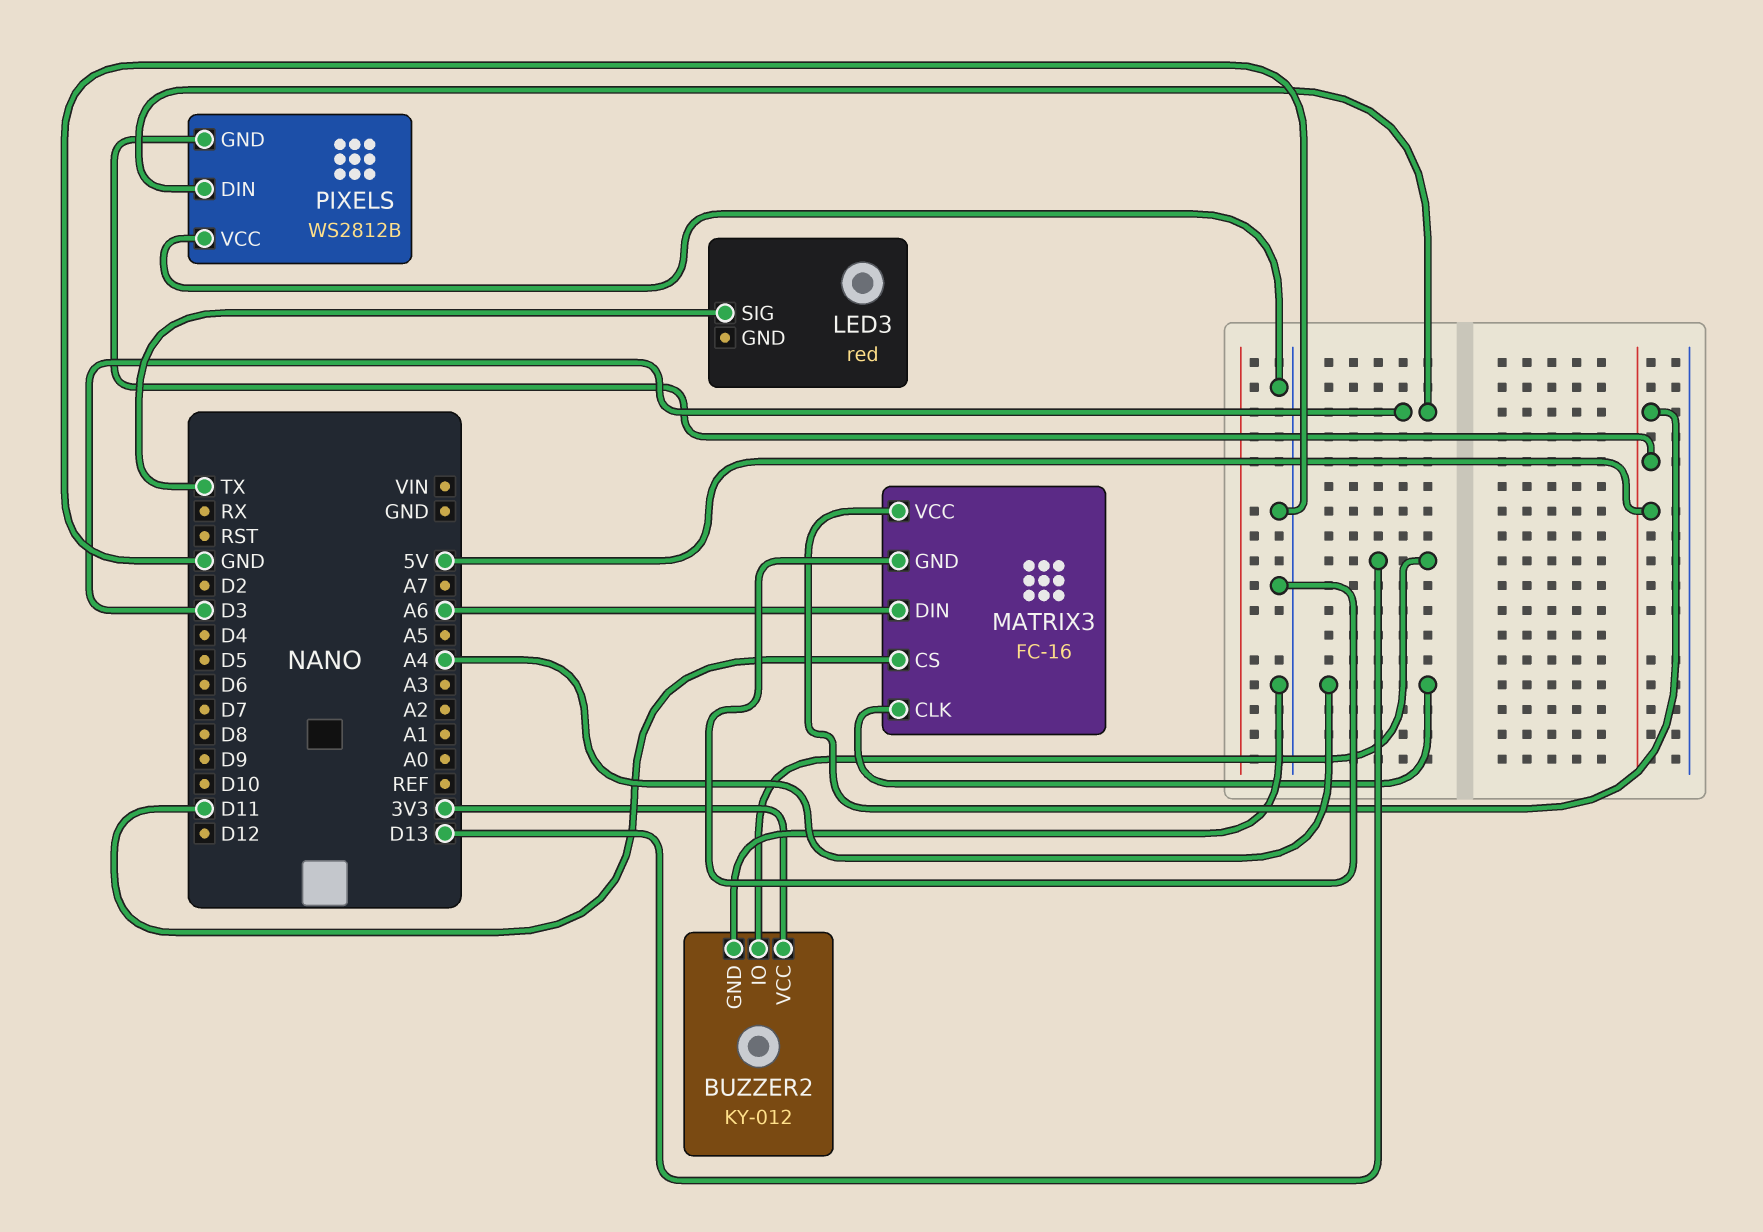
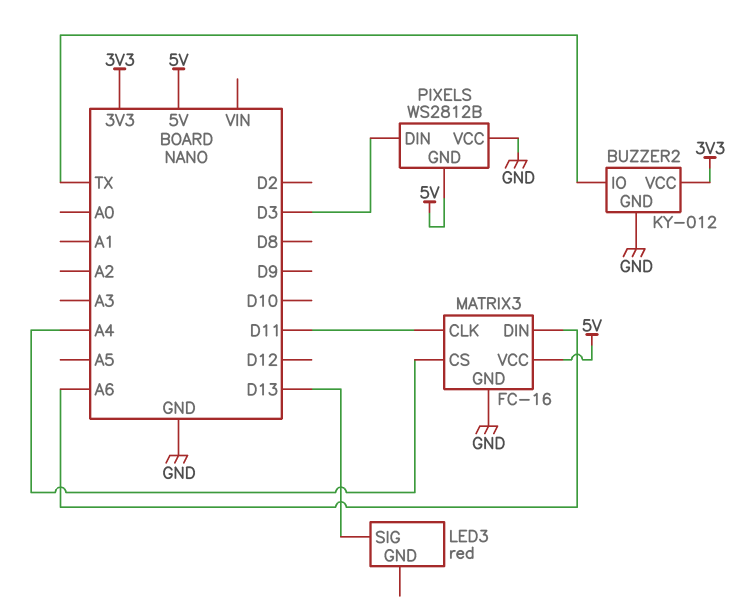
BUZZER2 pin IO: D13 -> TX
LED3 pin SIG: TX -> D13
MATRIX3 pin CLK: A4 -> D11
MATRIX3 pin CS: D11 -> A4

